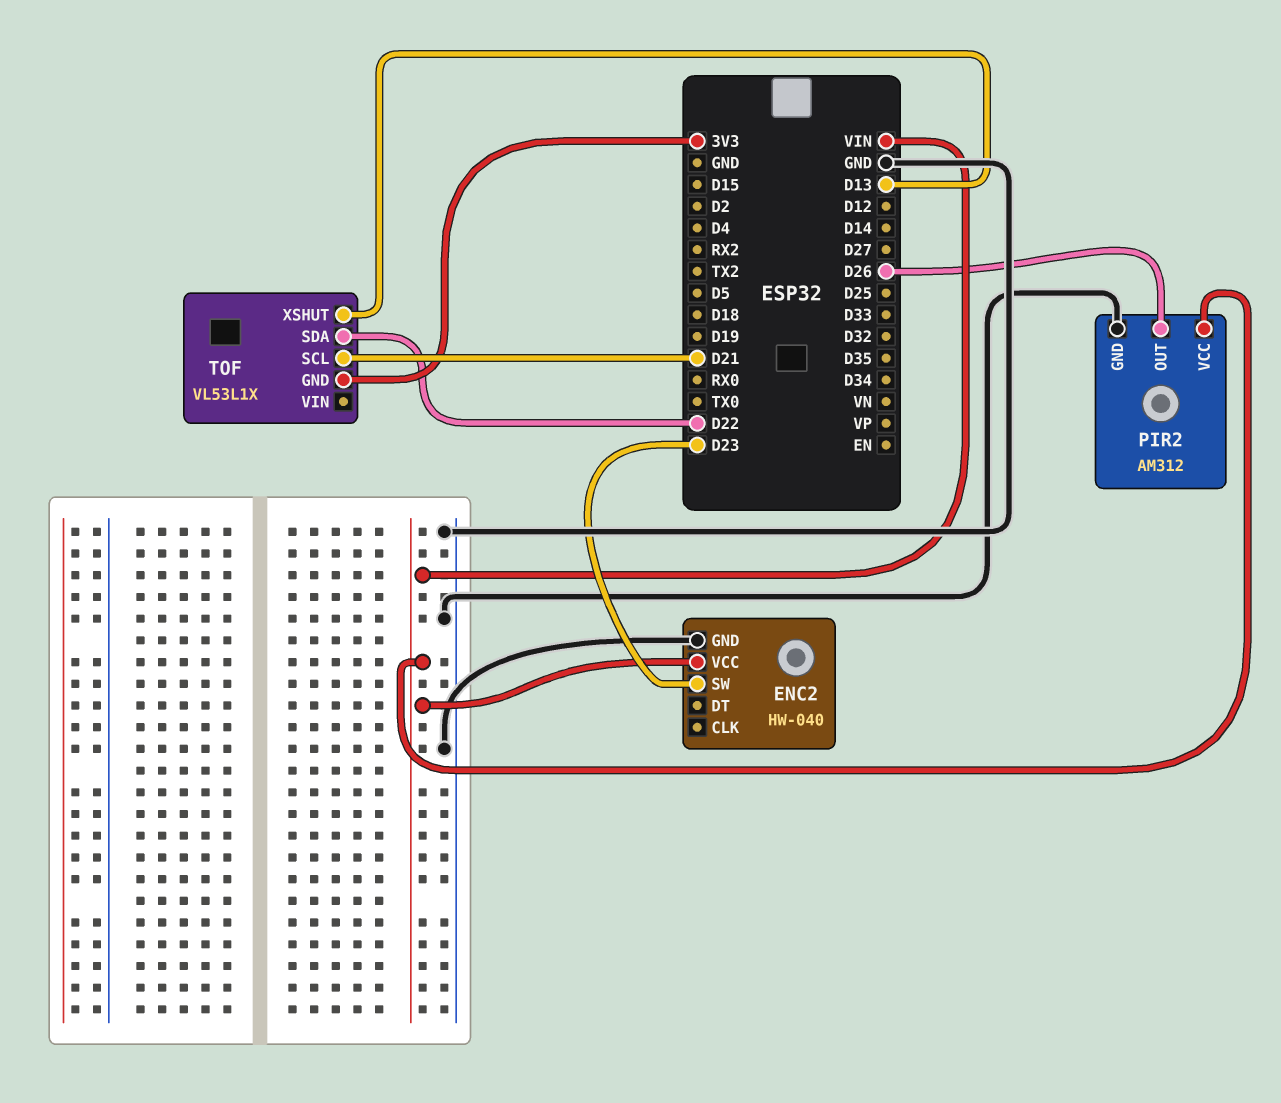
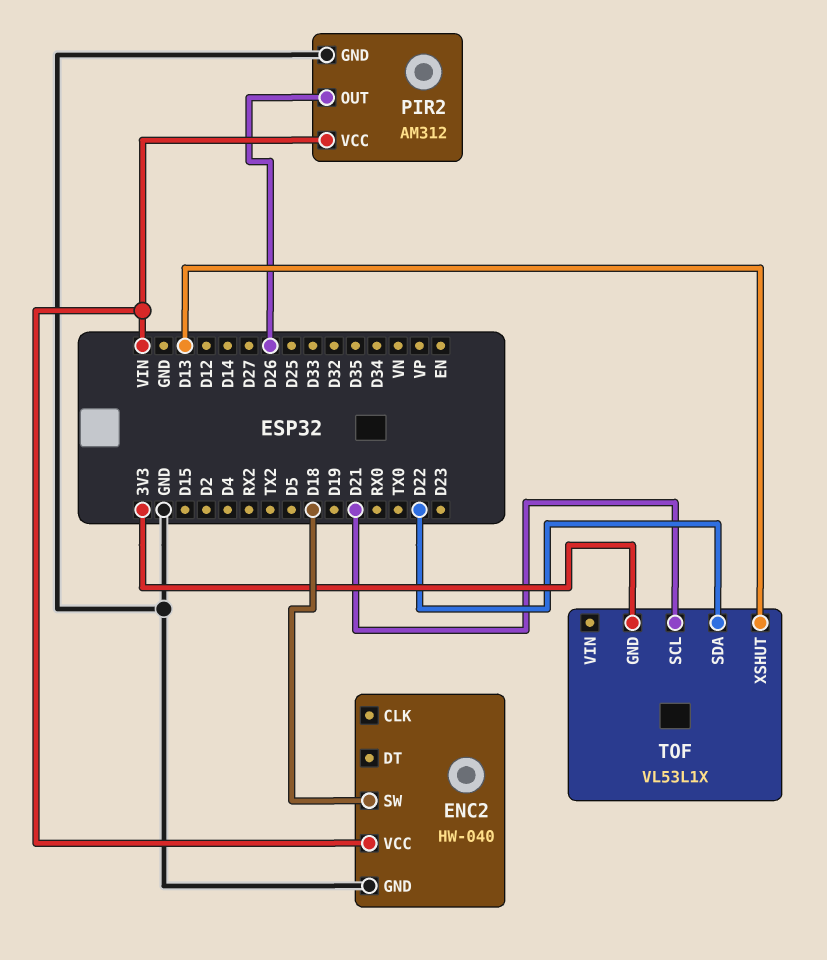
ENC2 pin SW: D23 -> D18

